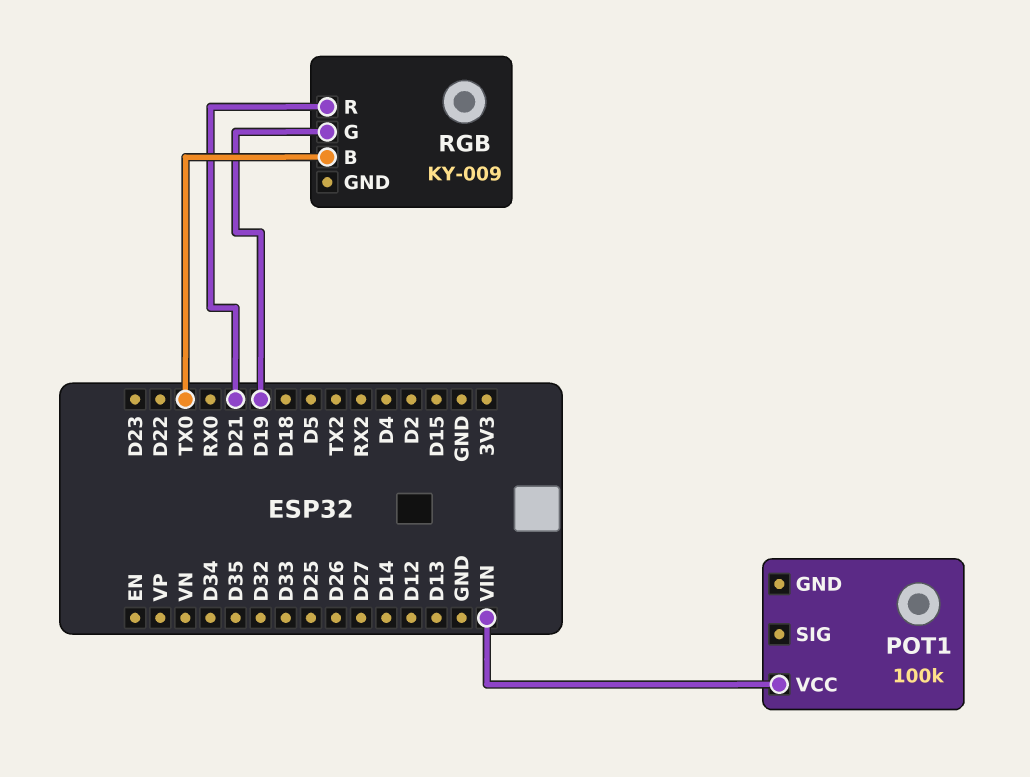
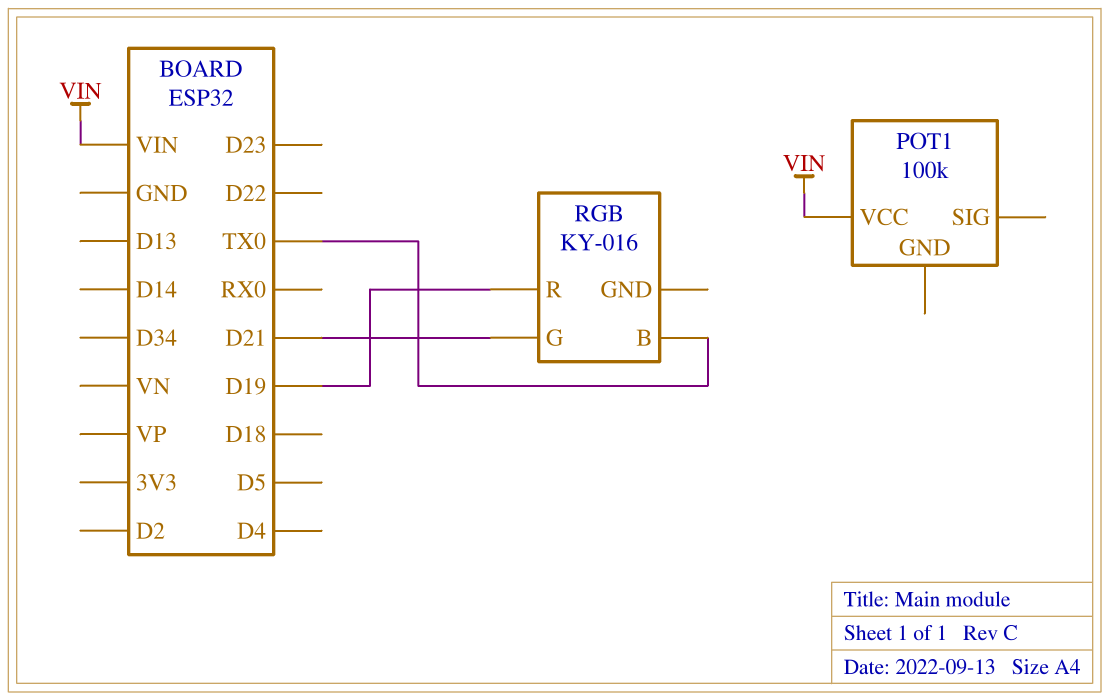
RGB: KY-009 -> KY-016
RGB pin G: D19 -> D21
RGB pin R: D21 -> D19

